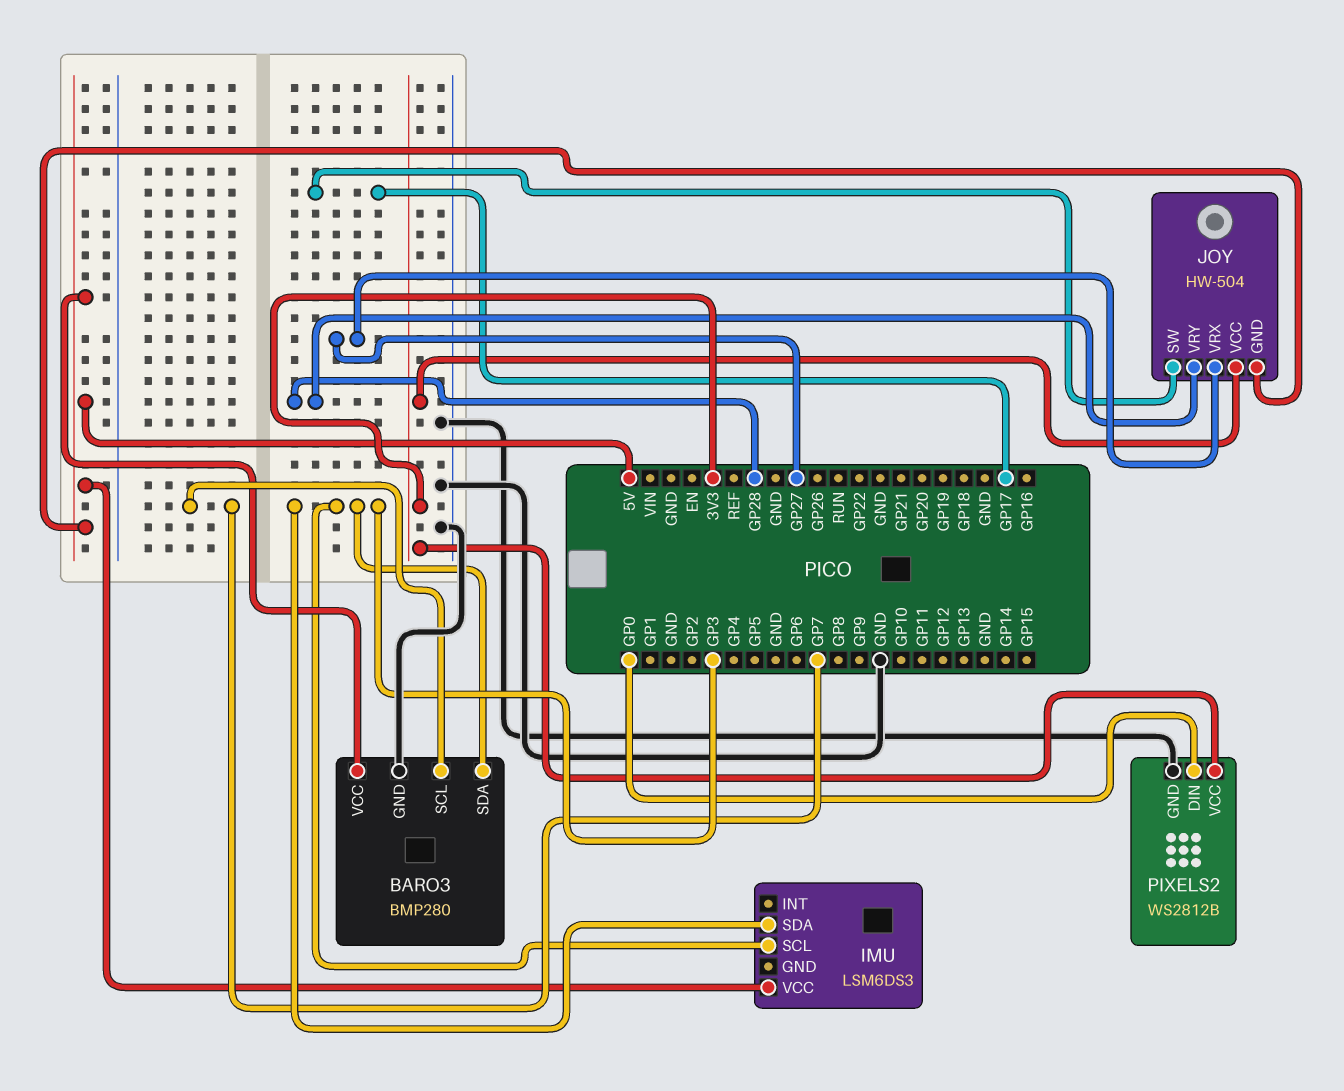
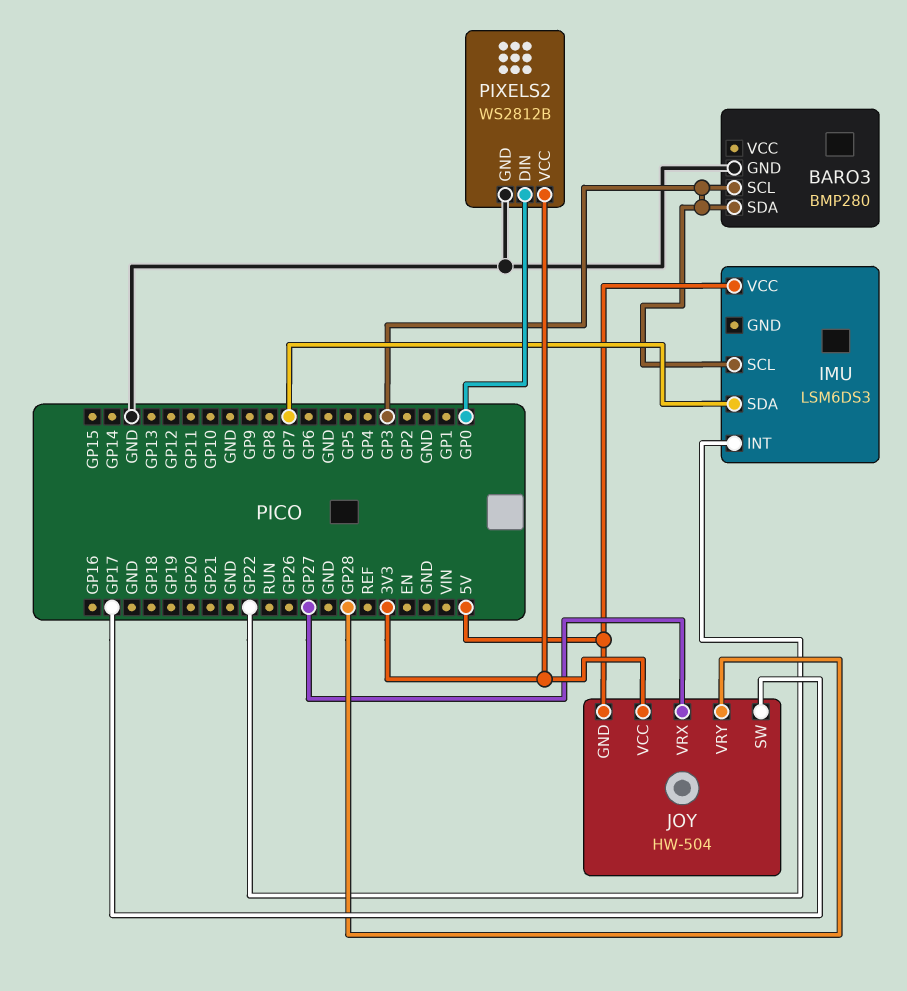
BARO3 pin SCL: GP7 -> GP3
BARO3 pin VCC: 5V -> none
IMU pin INT: none -> GP22
IMU pin SDA: GP3 -> GP7

